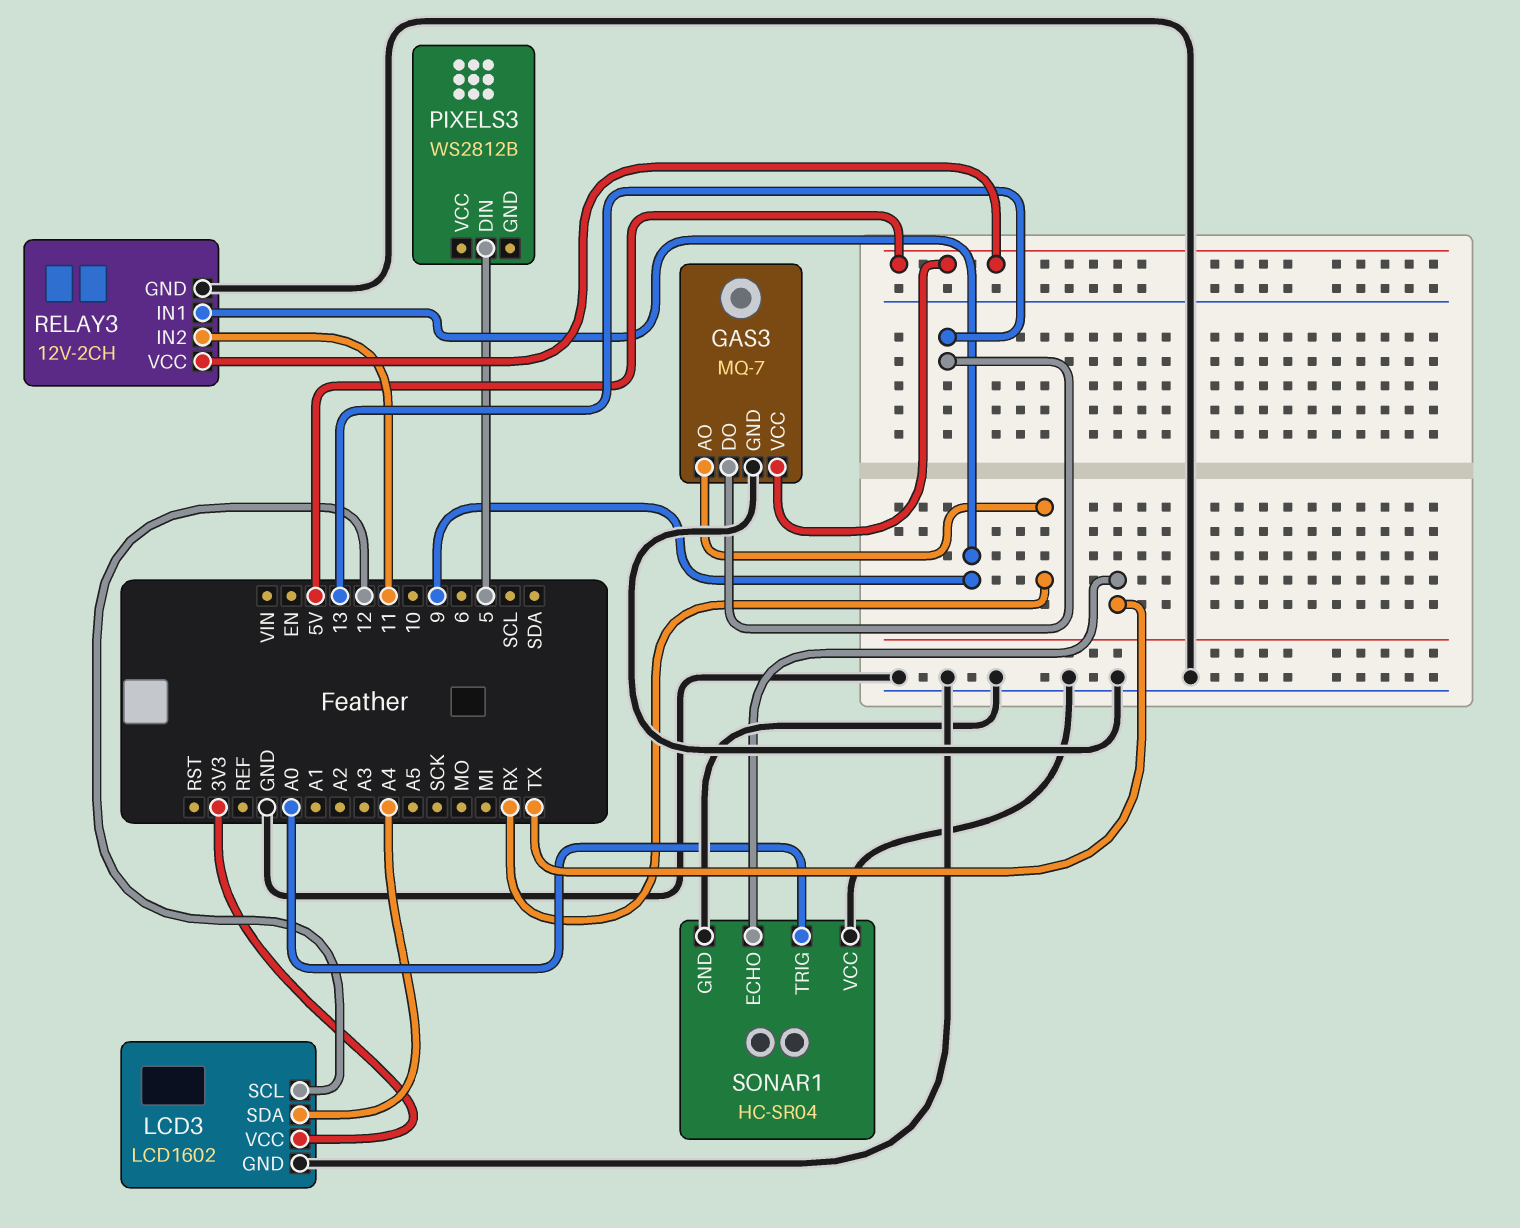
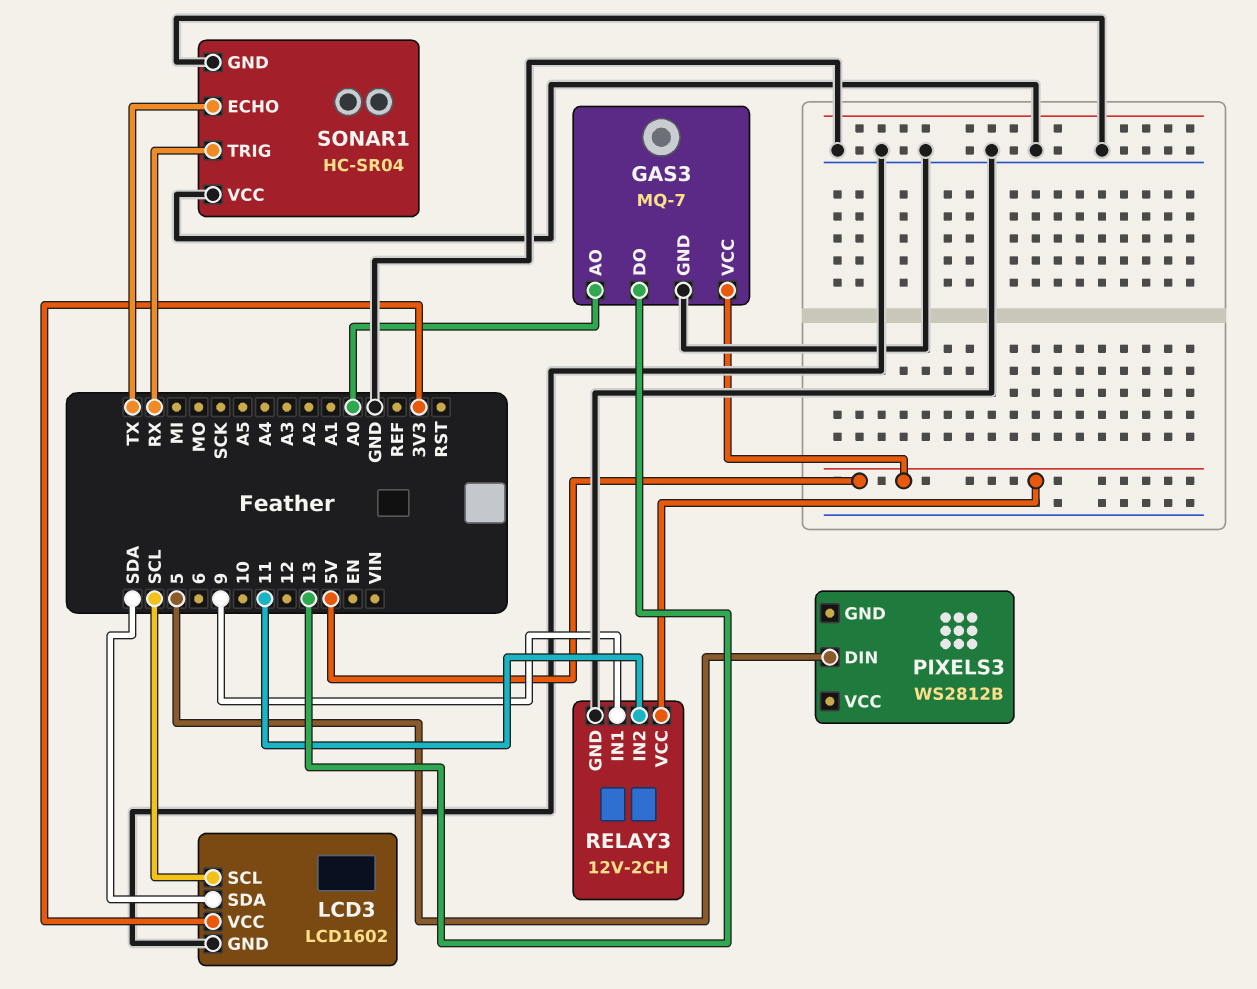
GAS3 pin AO: RX -> A0
LCD3 pin SCL: 12 -> SCL
LCD3 pin SDA: A4 -> SDA
SONAR1 pin TRIG: A0 -> RX

